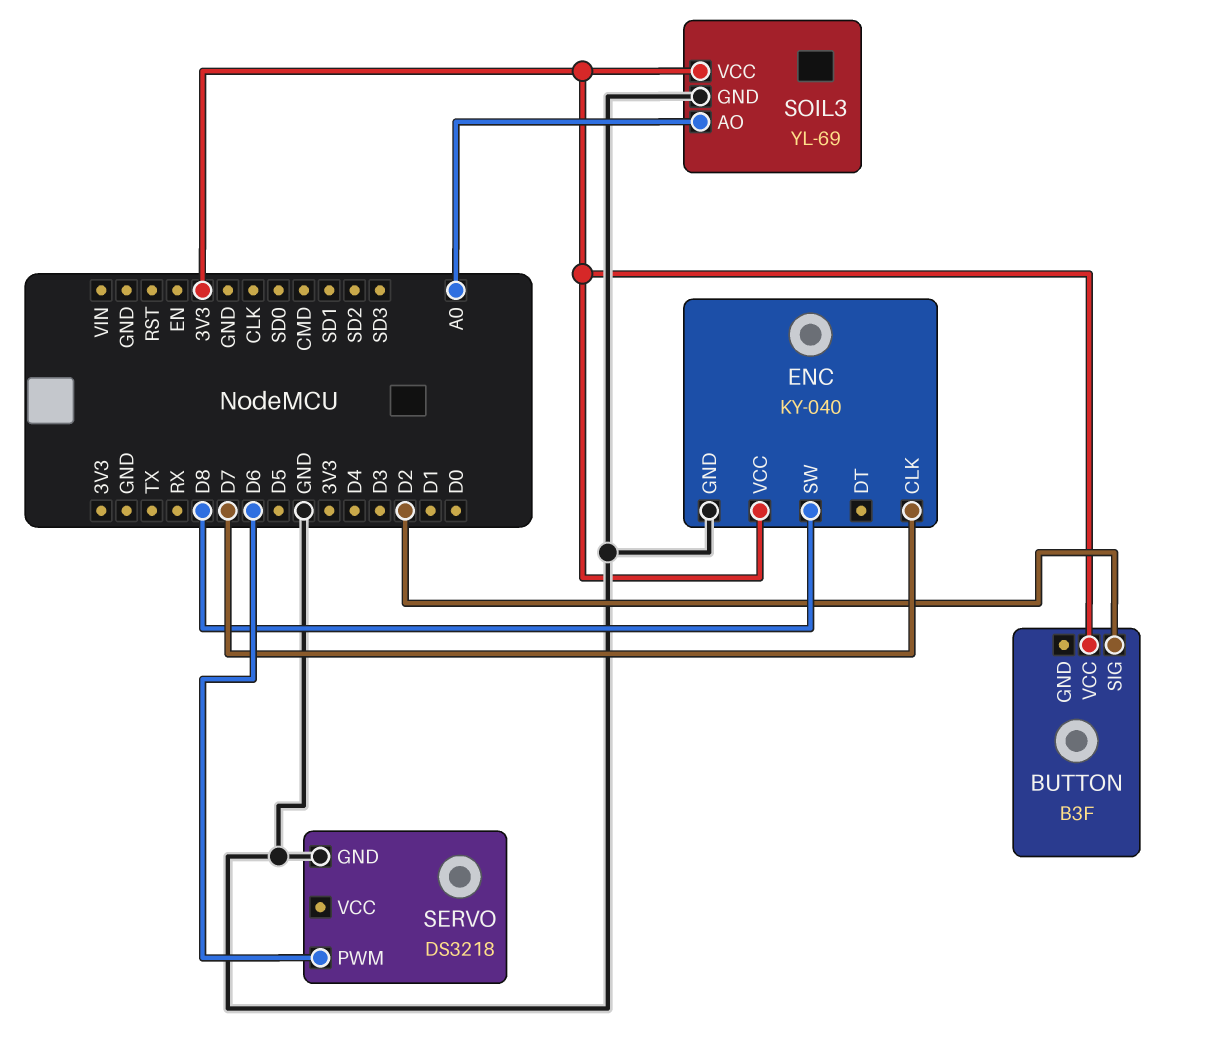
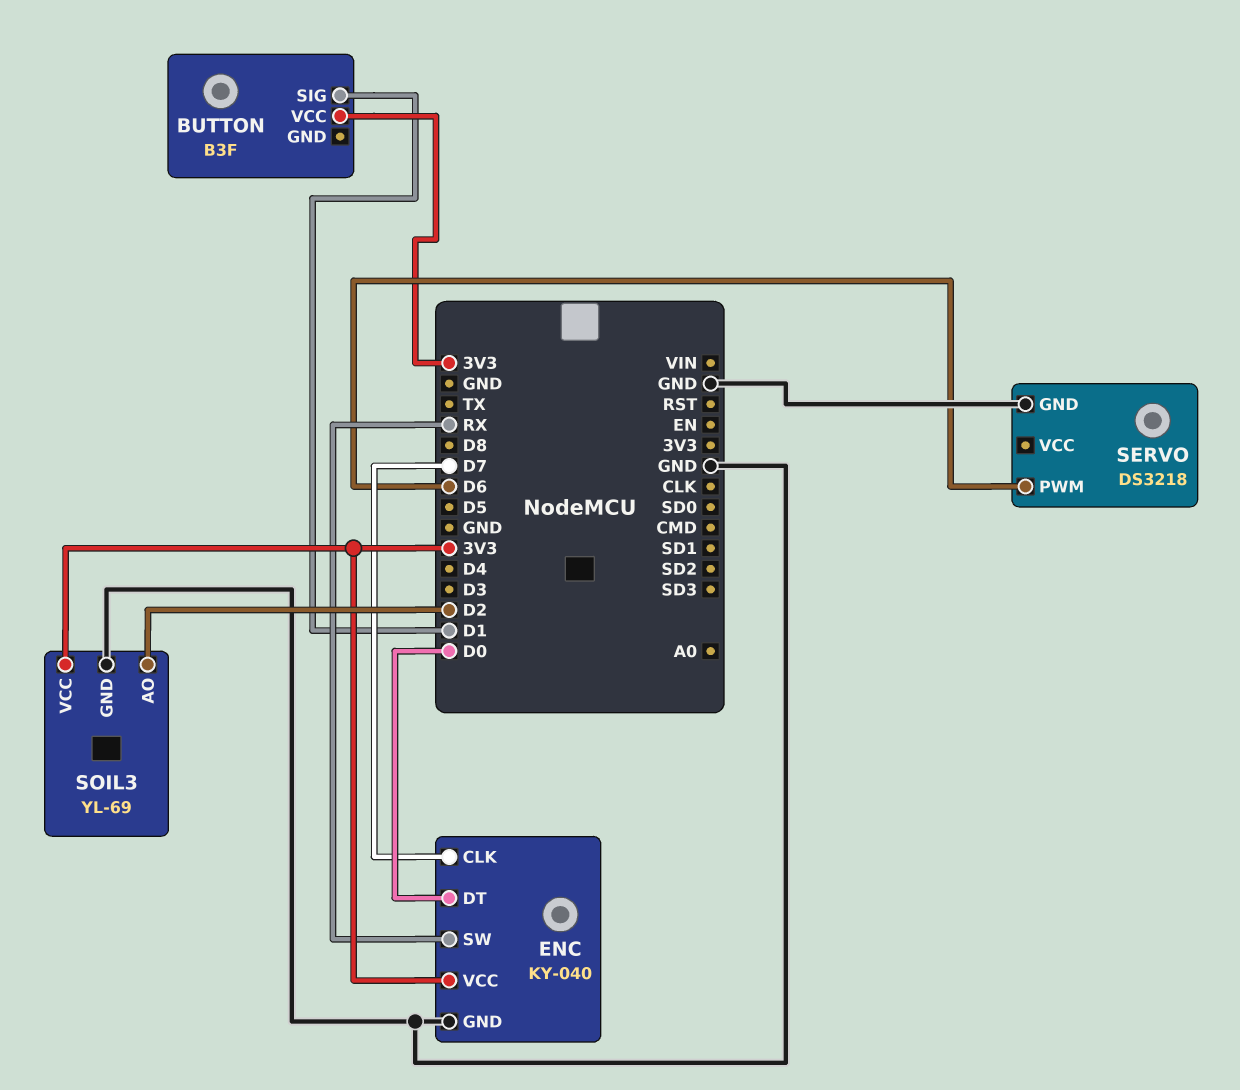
BUTTON pin SIG: D2 -> D1
ENC pin DT: none -> D0
ENC pin SW: D8 -> RX
SOIL3 pin AO: A0 -> D2

